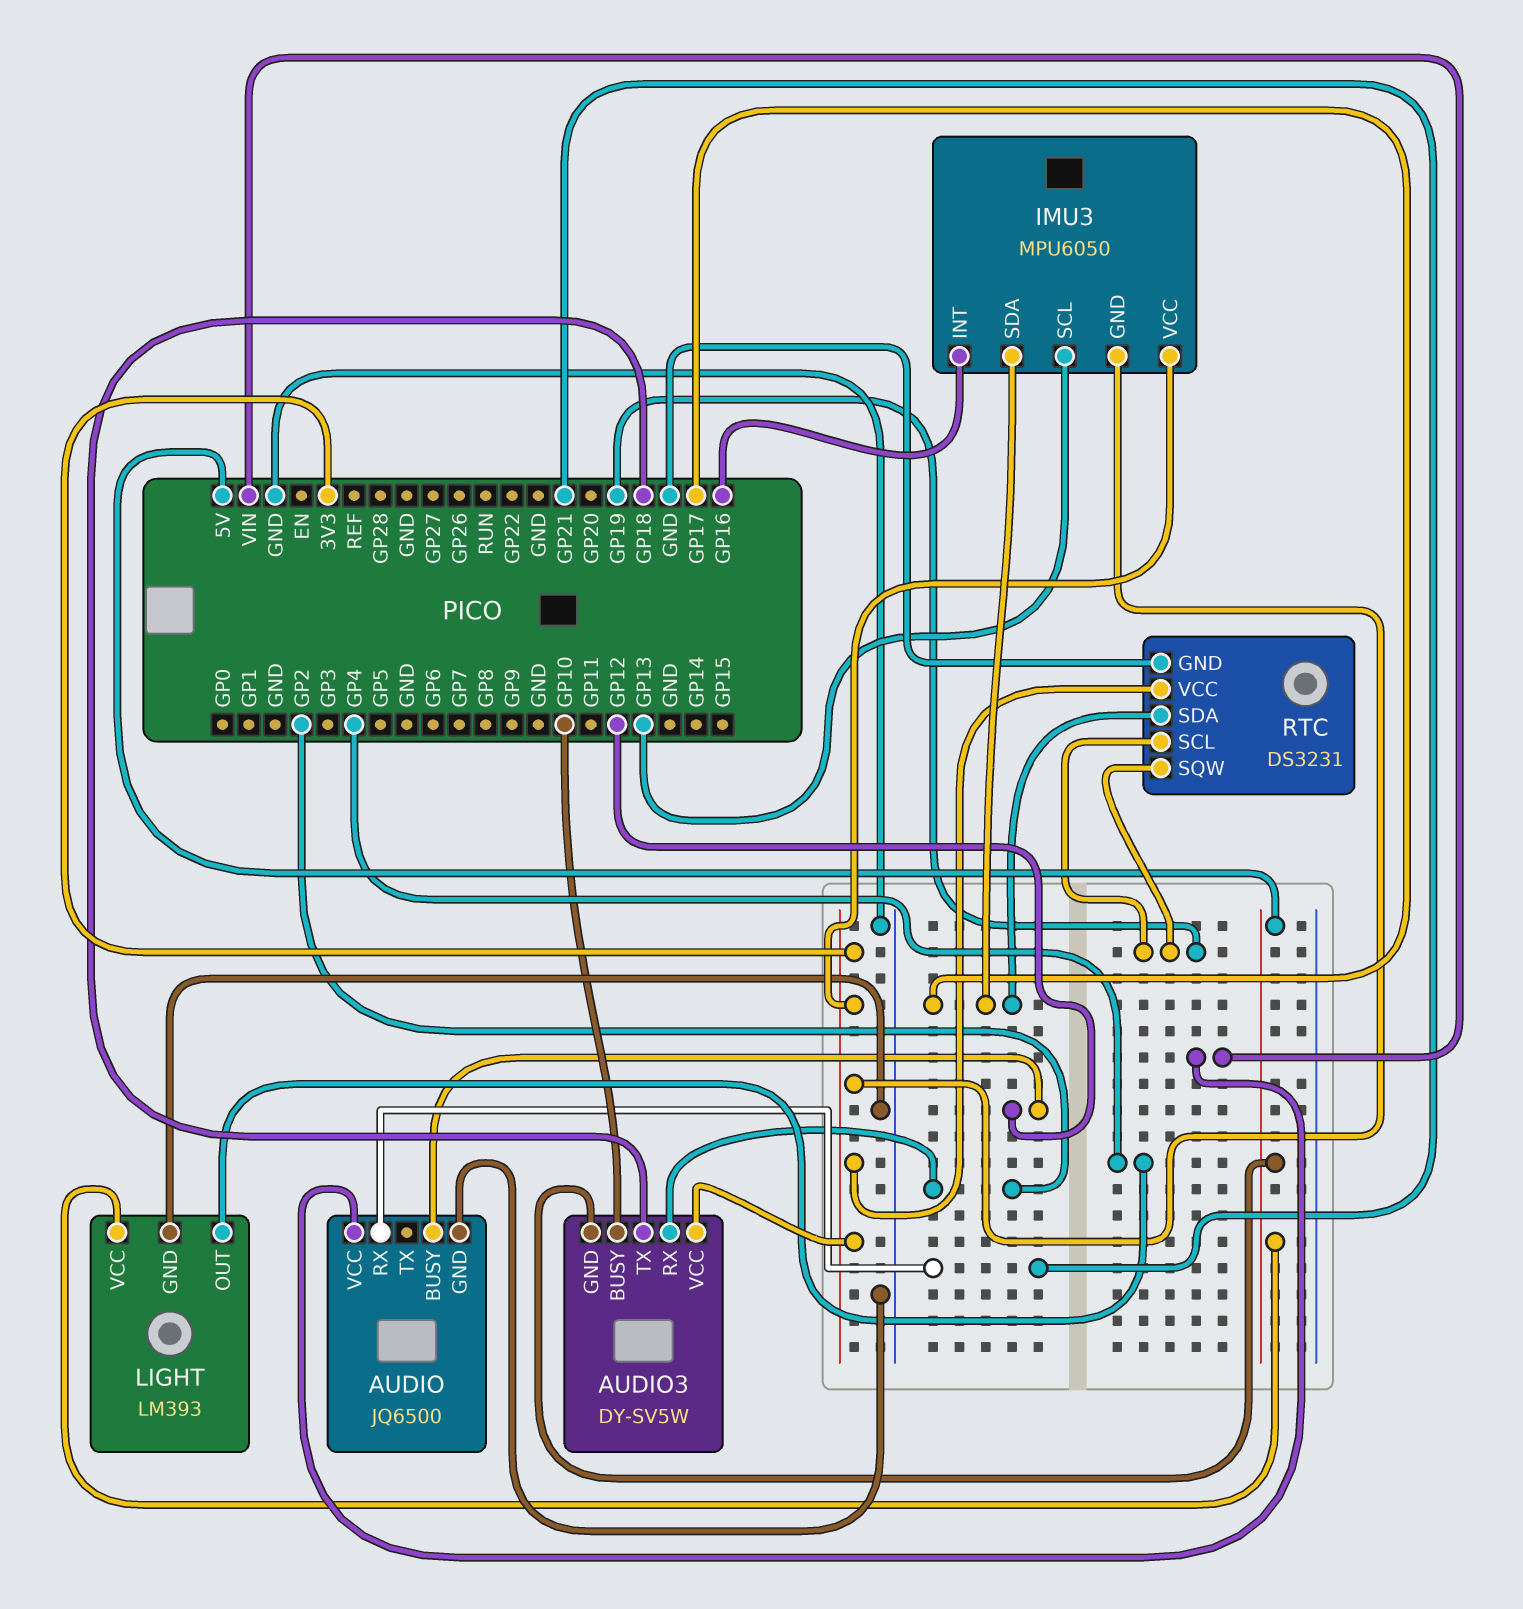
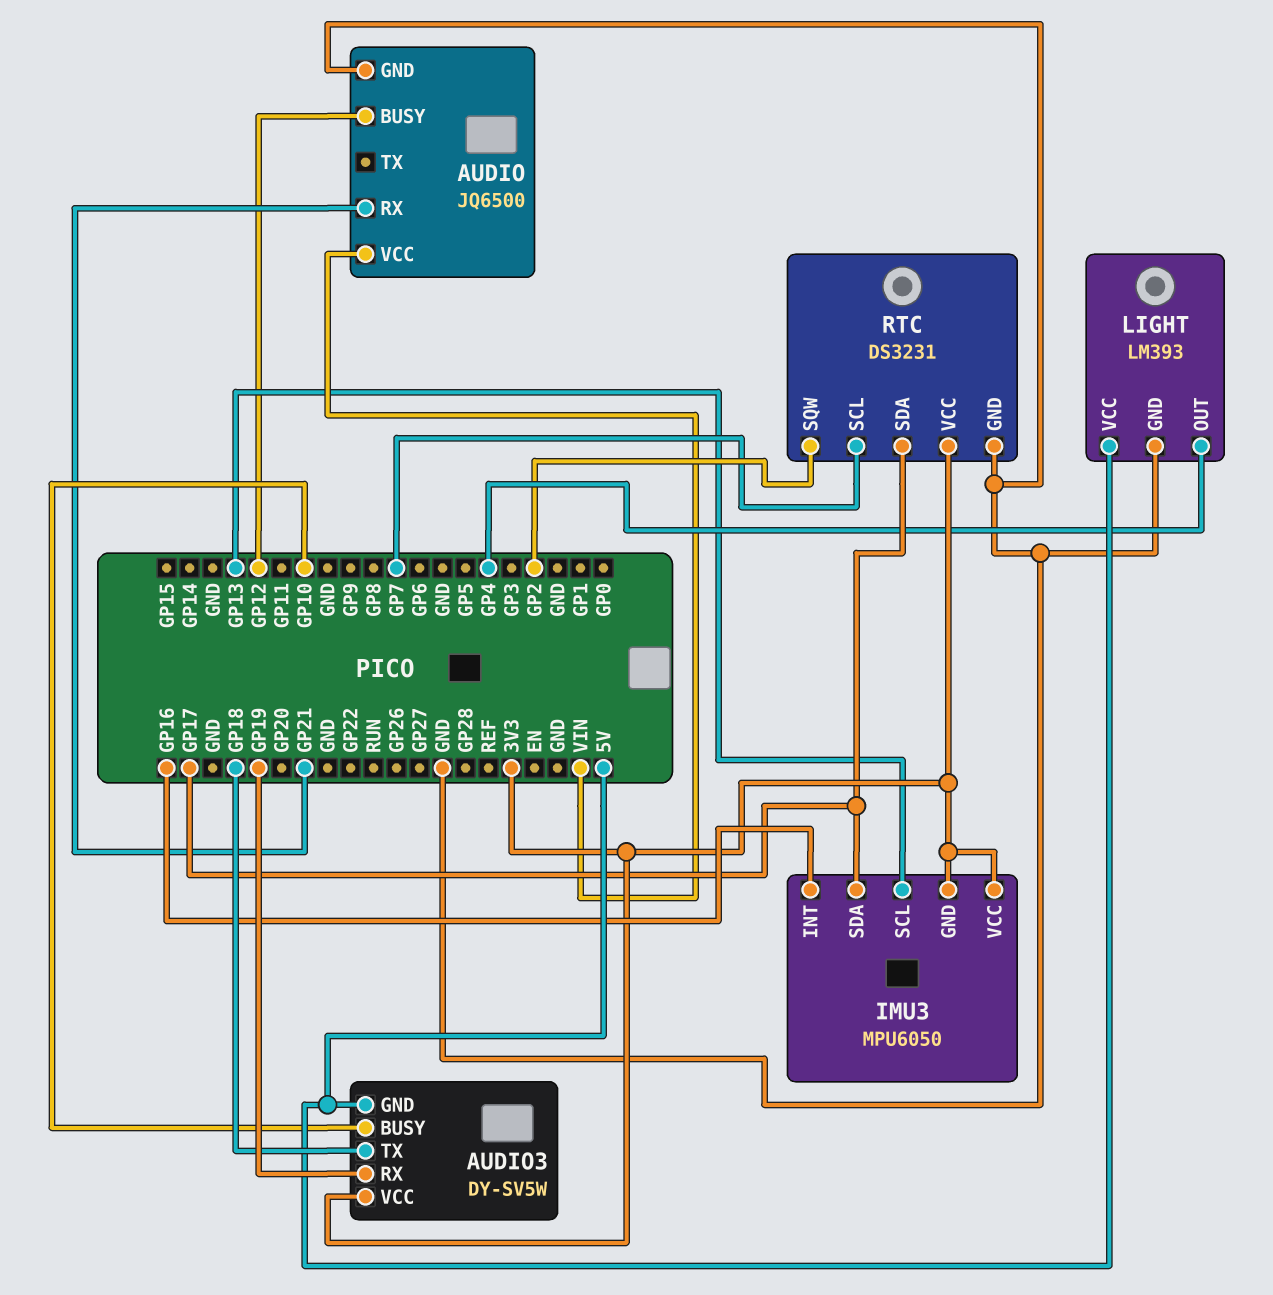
AUDIO3 pin RX: GP2 -> GP19
RTC pin SCL: GP19 -> GP7
RTC pin SQW: GP19 -> GP2

